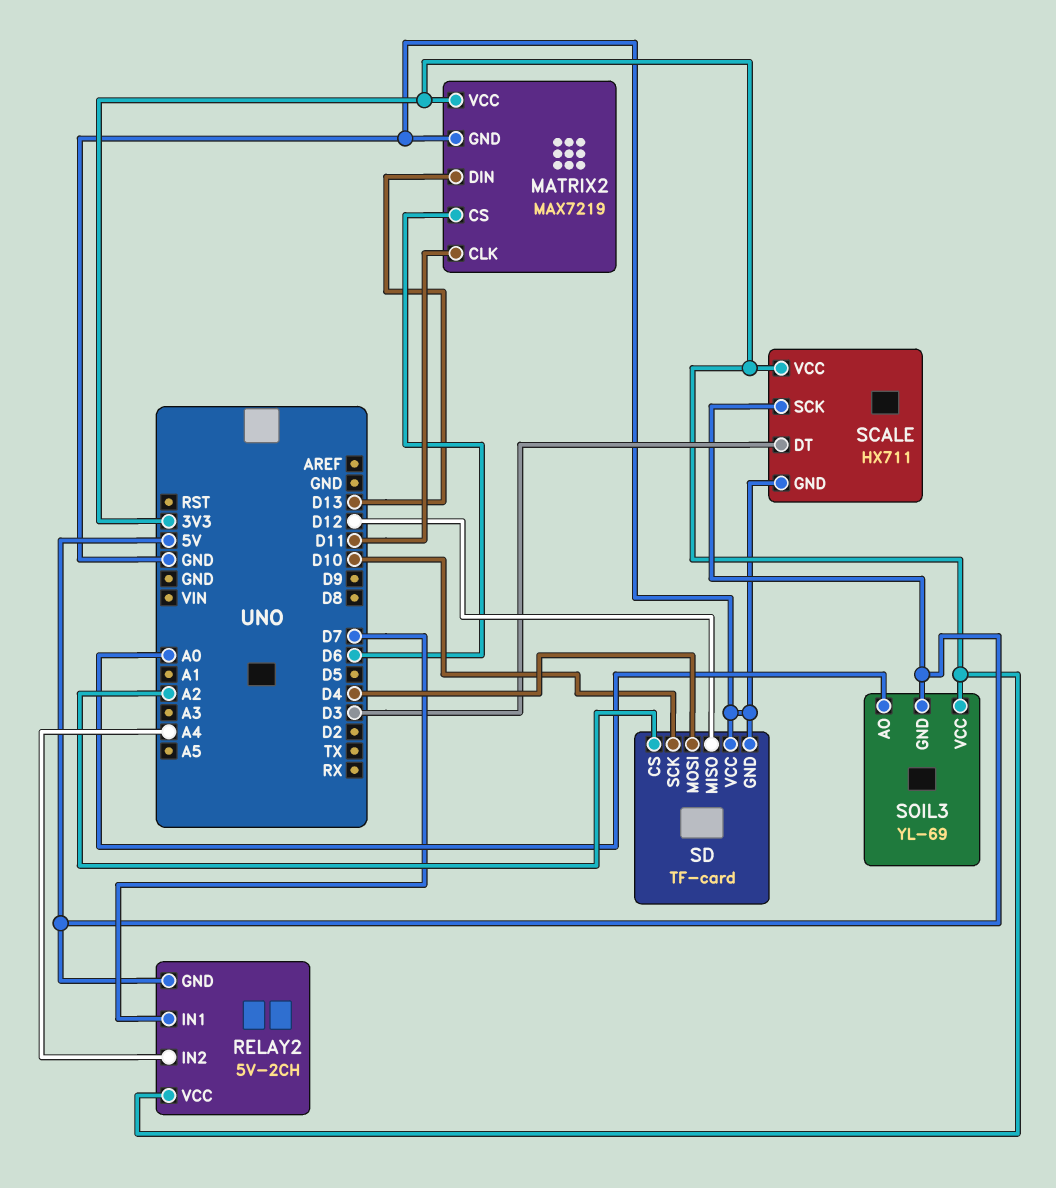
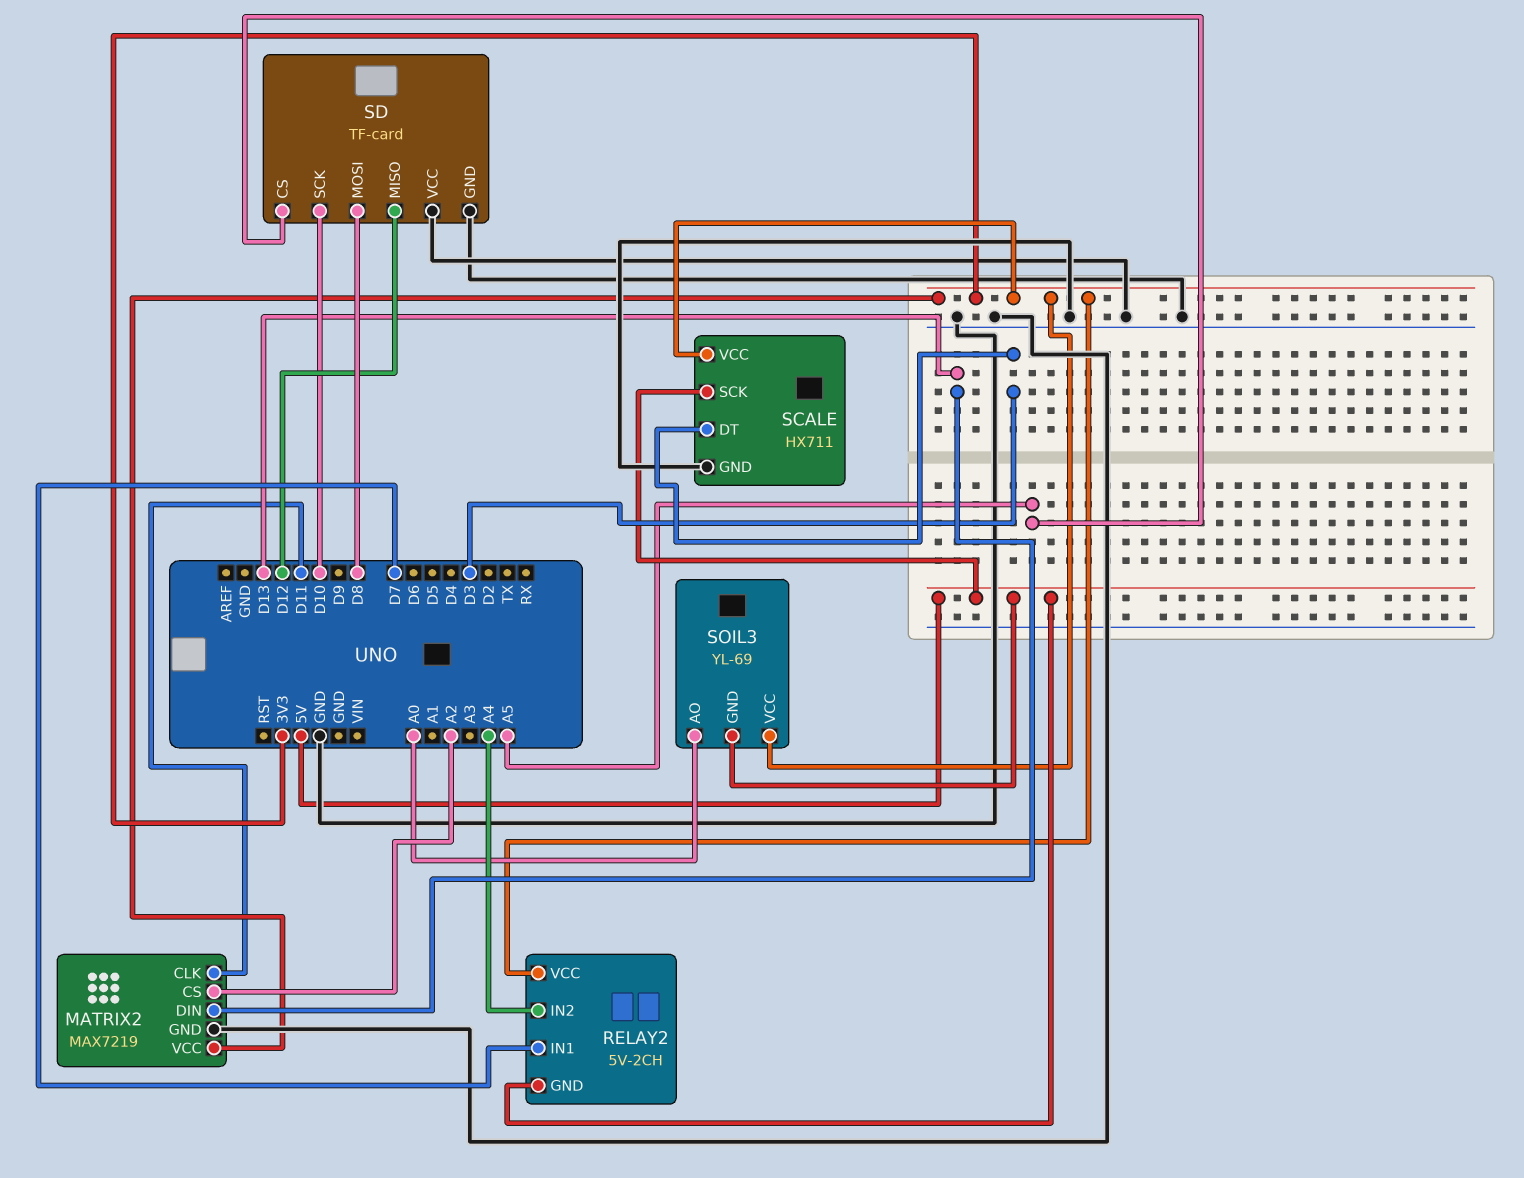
MATRIX2 pin CS: D6 -> A2
SD pin CS: A2 -> A5
SD pin MOSI: D4 -> D8

